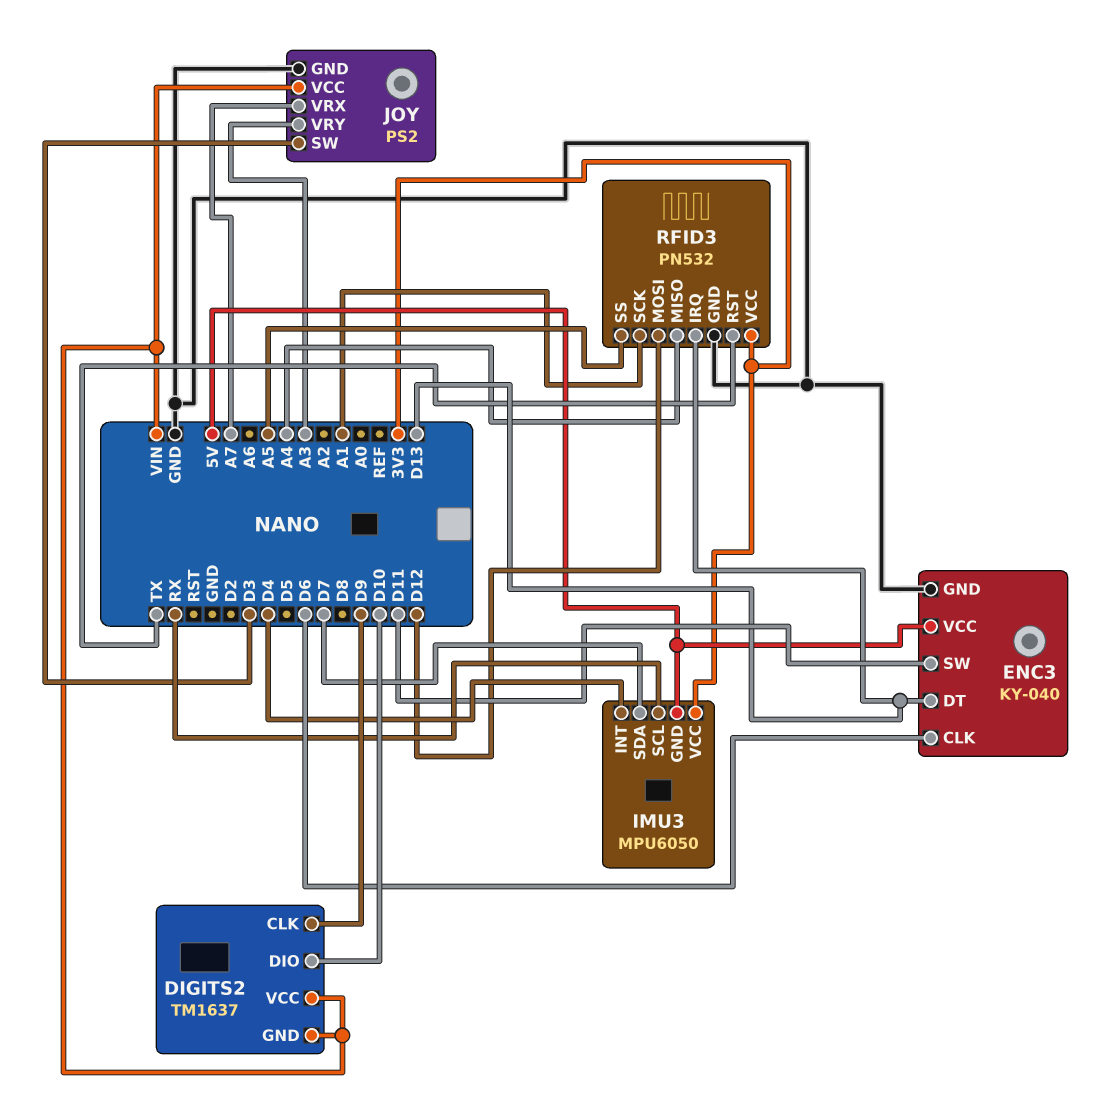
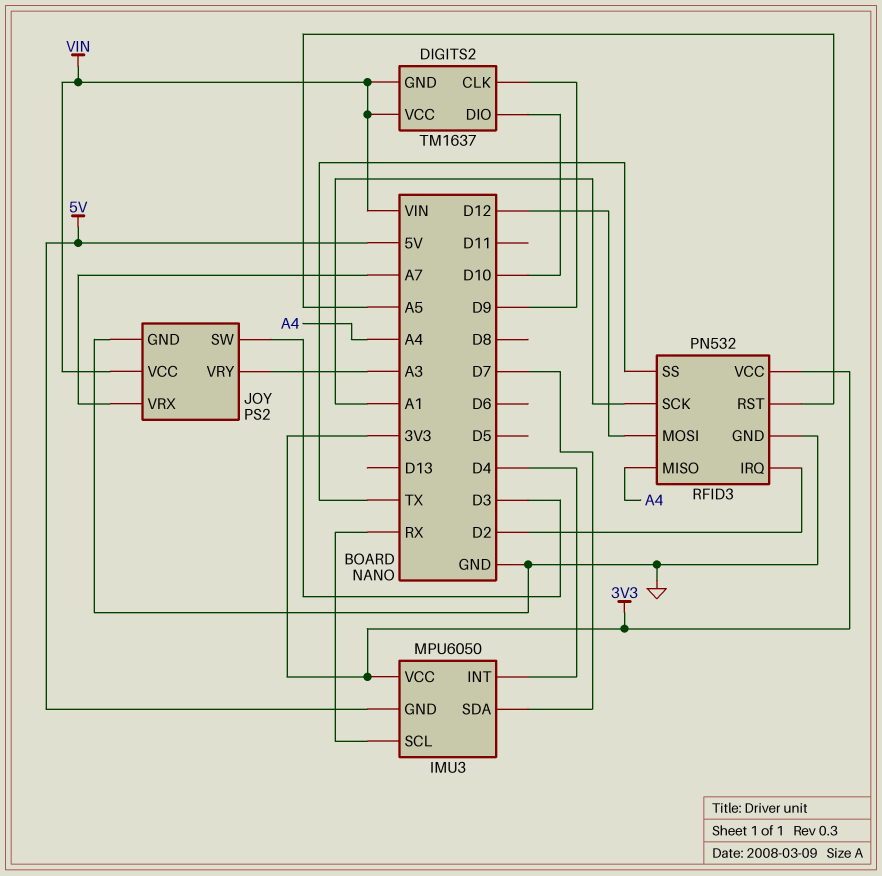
ENC3: KY-040 -> none
ENC3 pin CLK: D6 -> none
ENC3 pin DT: D13 -> none
ENC3 pin GND: GND -> none
ENC3 pin SW: D11 -> none
ENC3 pin VCC: 5V -> none
RFID3 pin IRQ: D13 -> D2
RFID3 pin RST: TX -> A5
RFID3 pin SS: A5 -> TX

